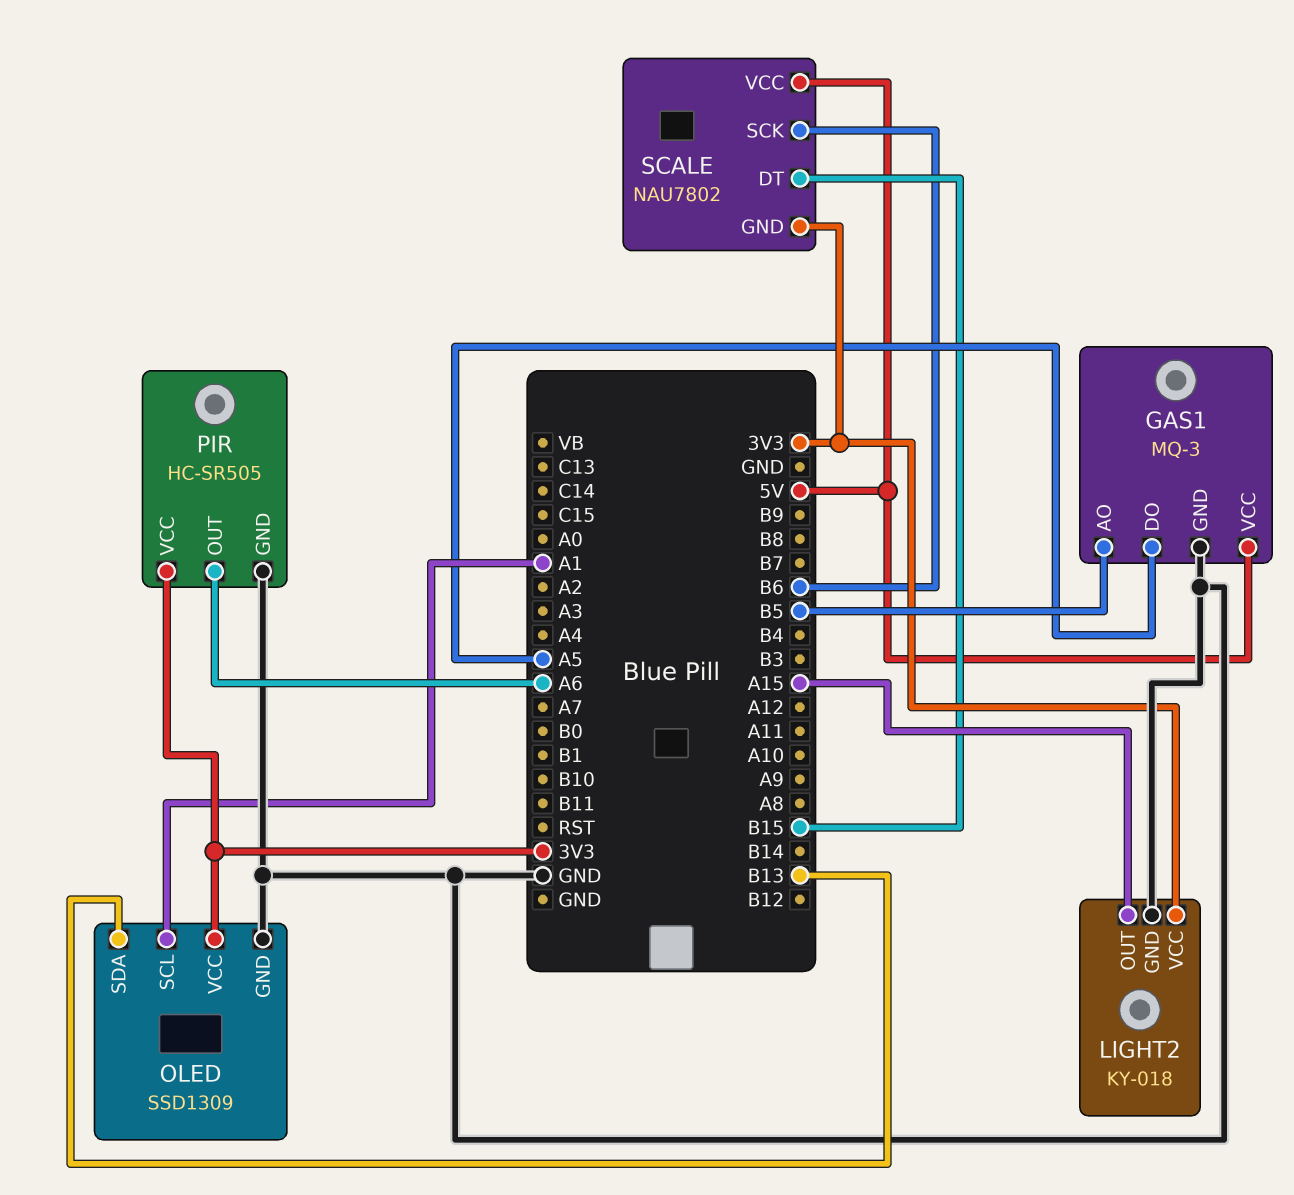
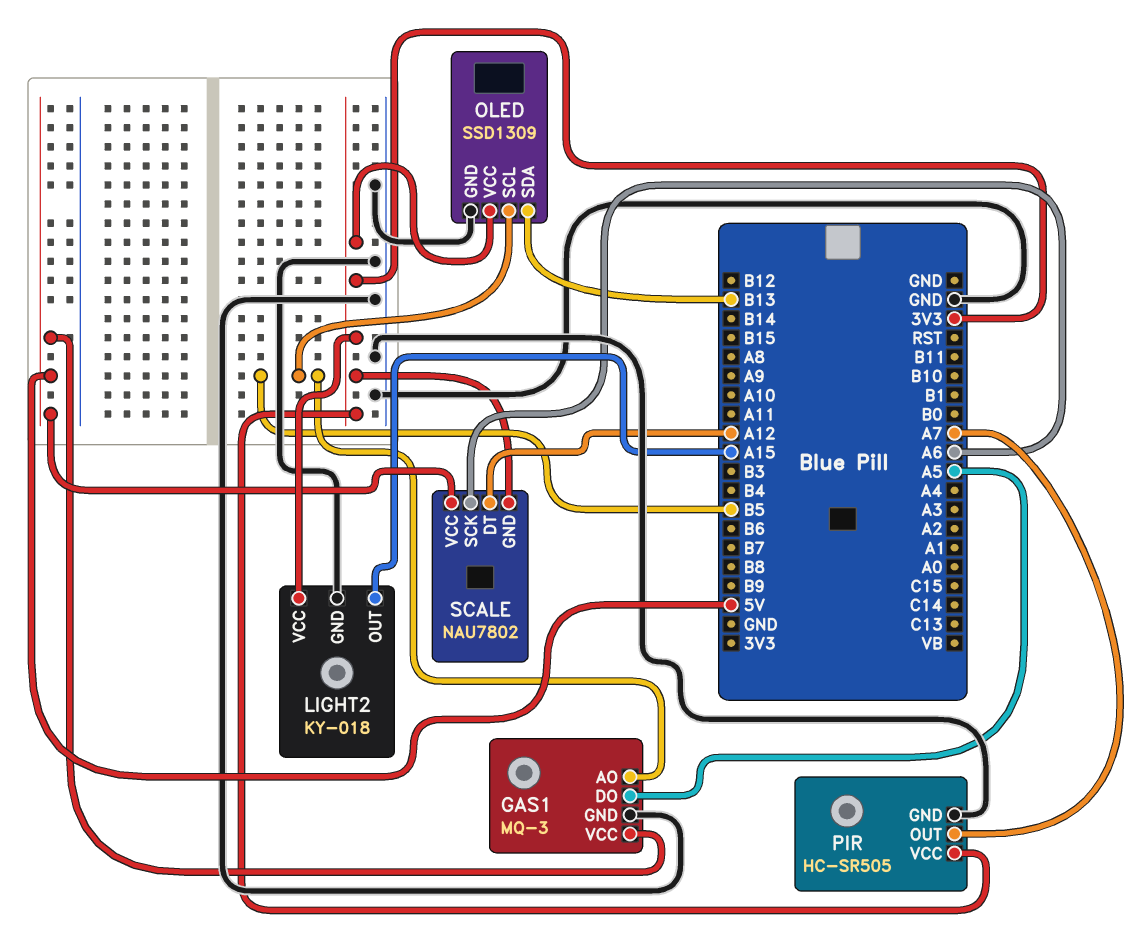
OLED pin SCL: A1 -> B5
PIR pin OUT: A6 -> A7
SCALE pin DT: B15 -> A12
SCALE pin SCK: B6 -> A6

